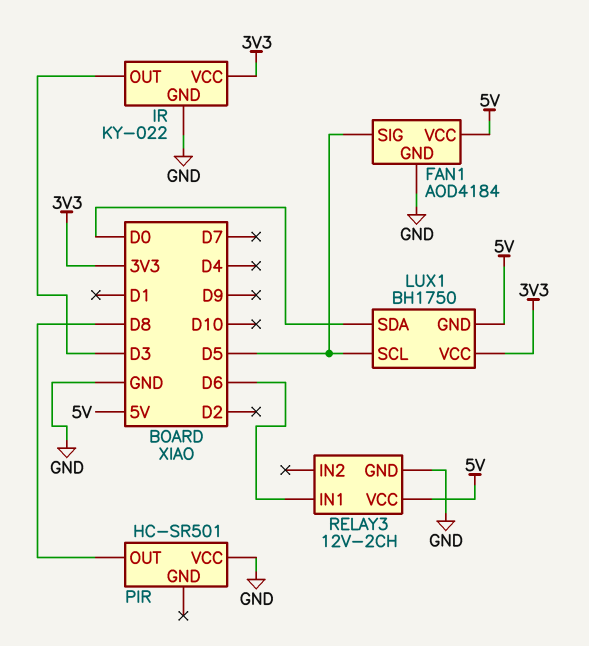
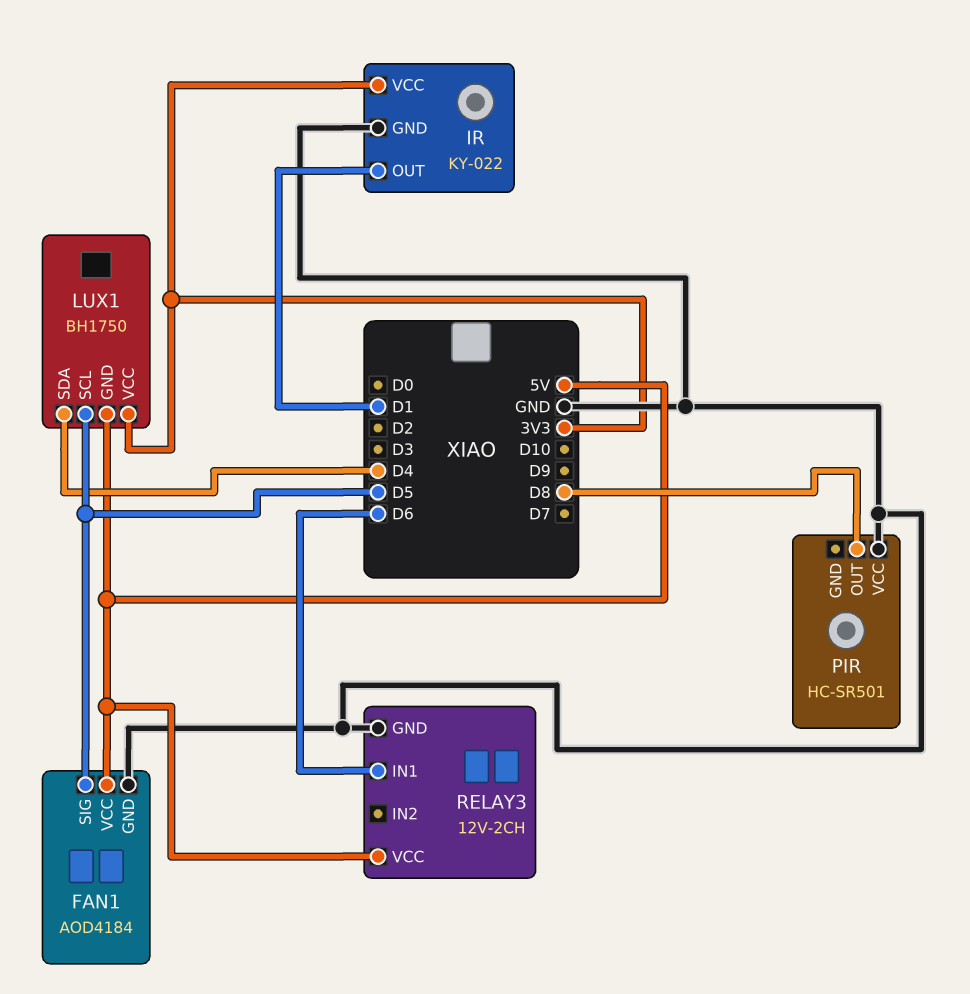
IR pin OUT: D3 -> D1
LUX1 pin SDA: D0 -> D4

